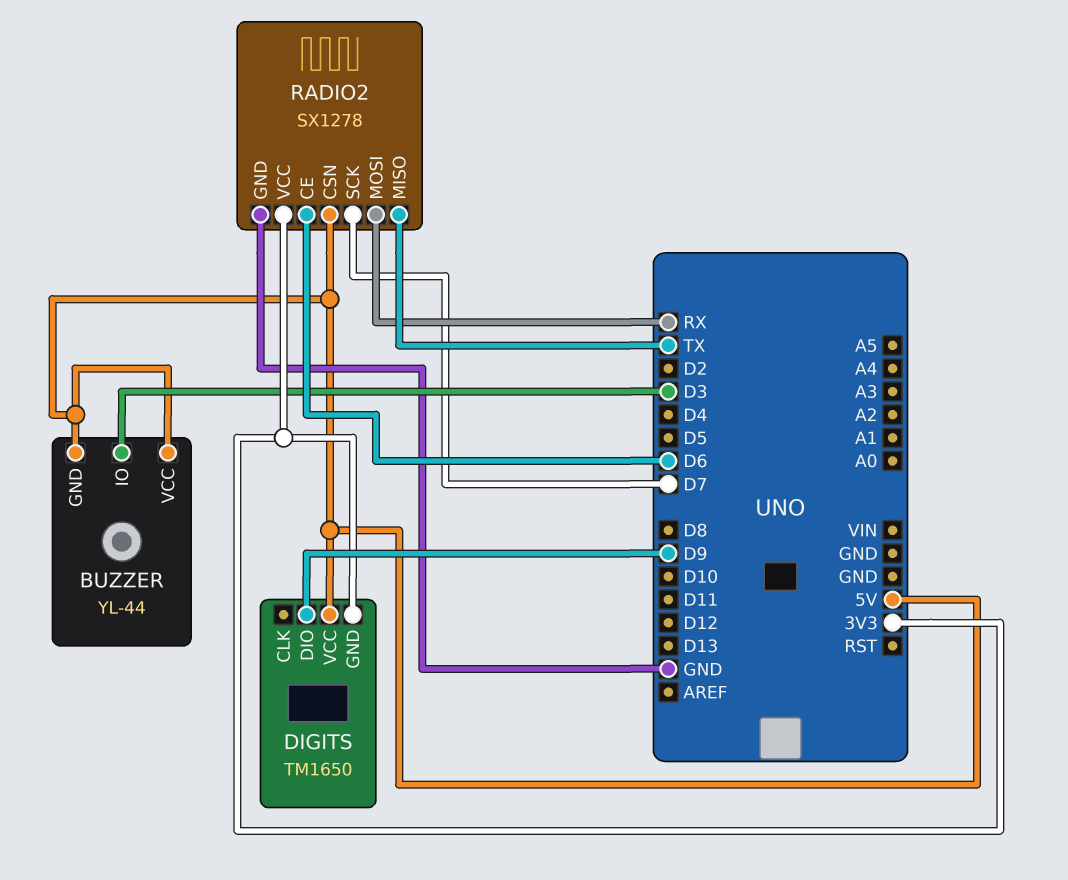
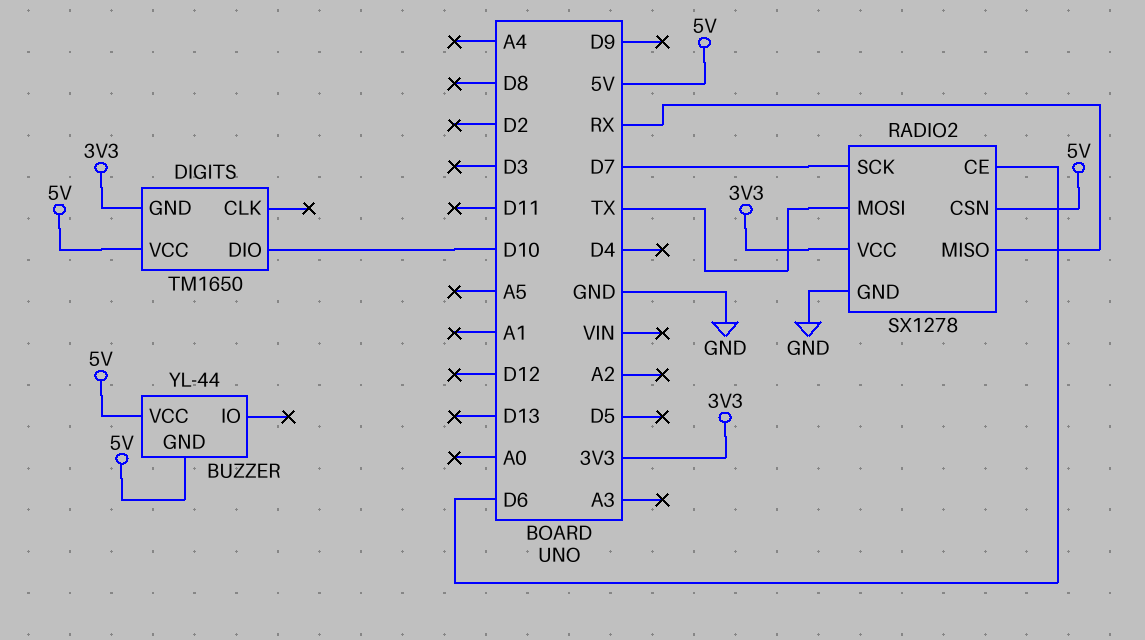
BUZZER pin IO: D3 -> none
DIGITS pin DIO: D9 -> D10
RADIO2 pin MISO: TX -> RX
RADIO2 pin MOSI: RX -> TX

